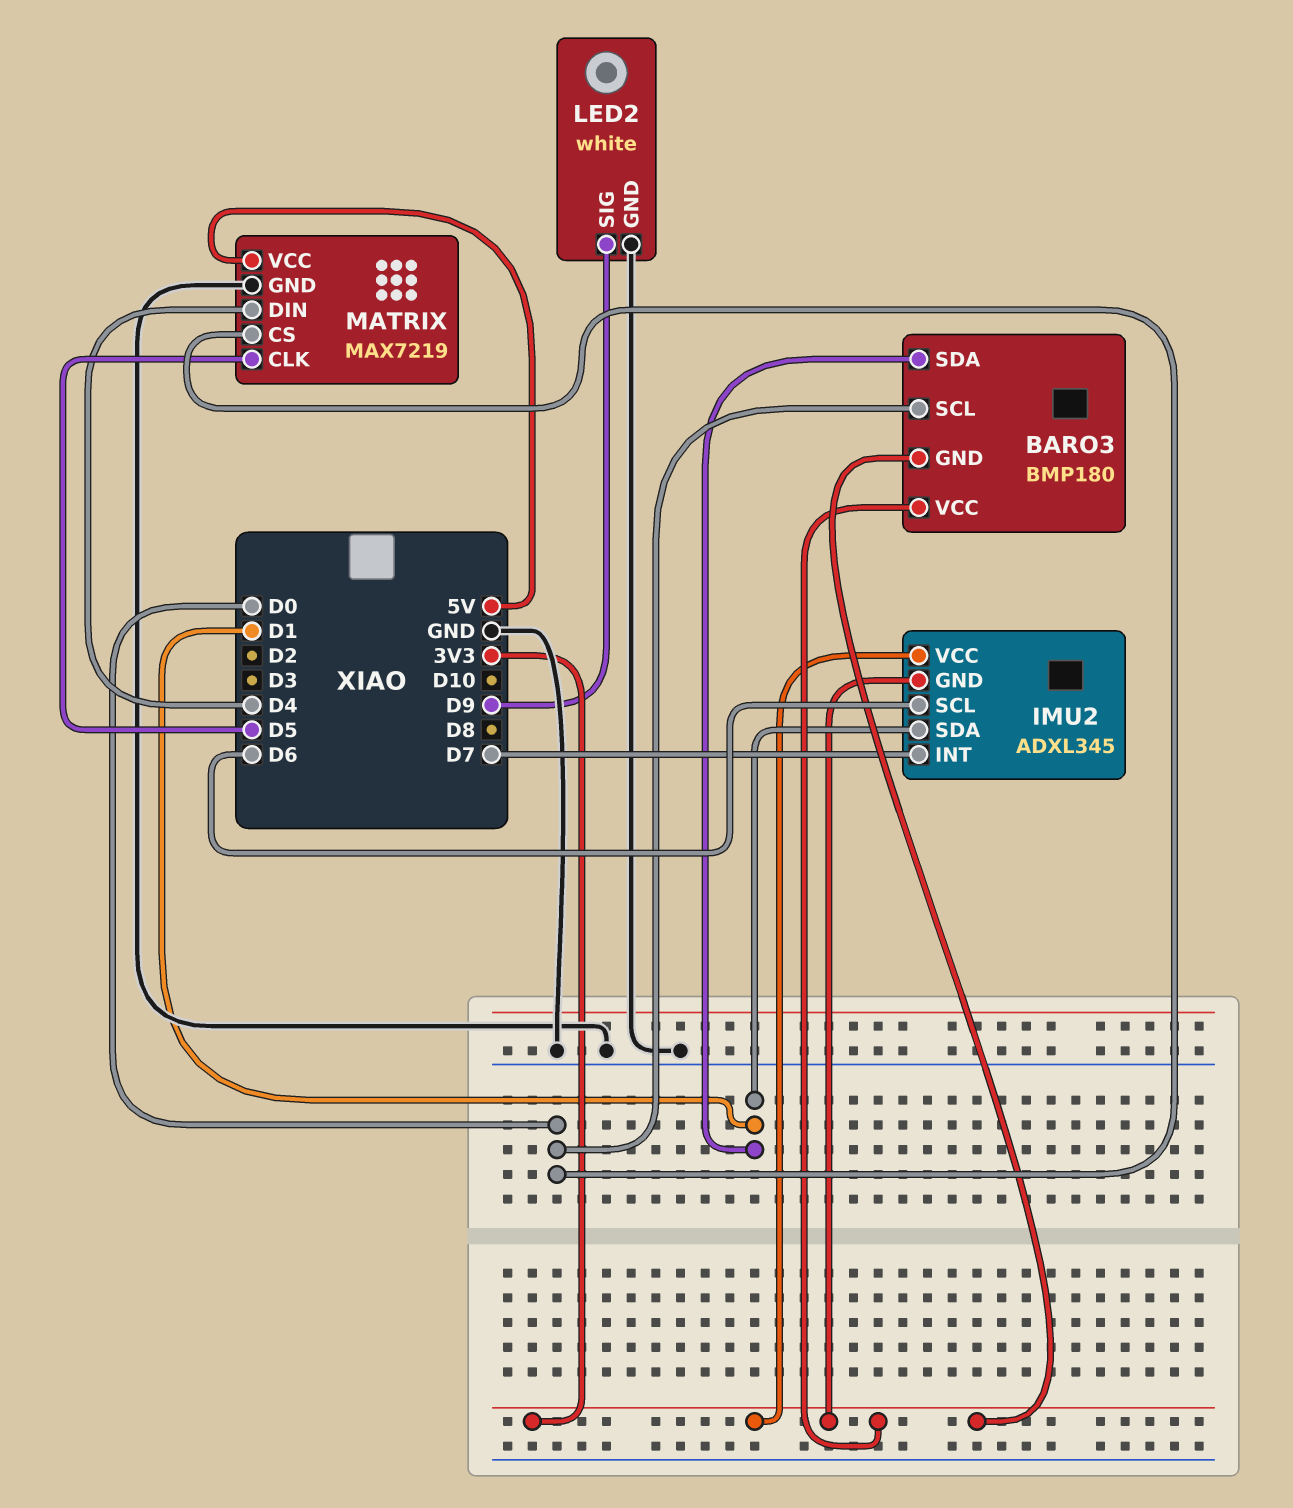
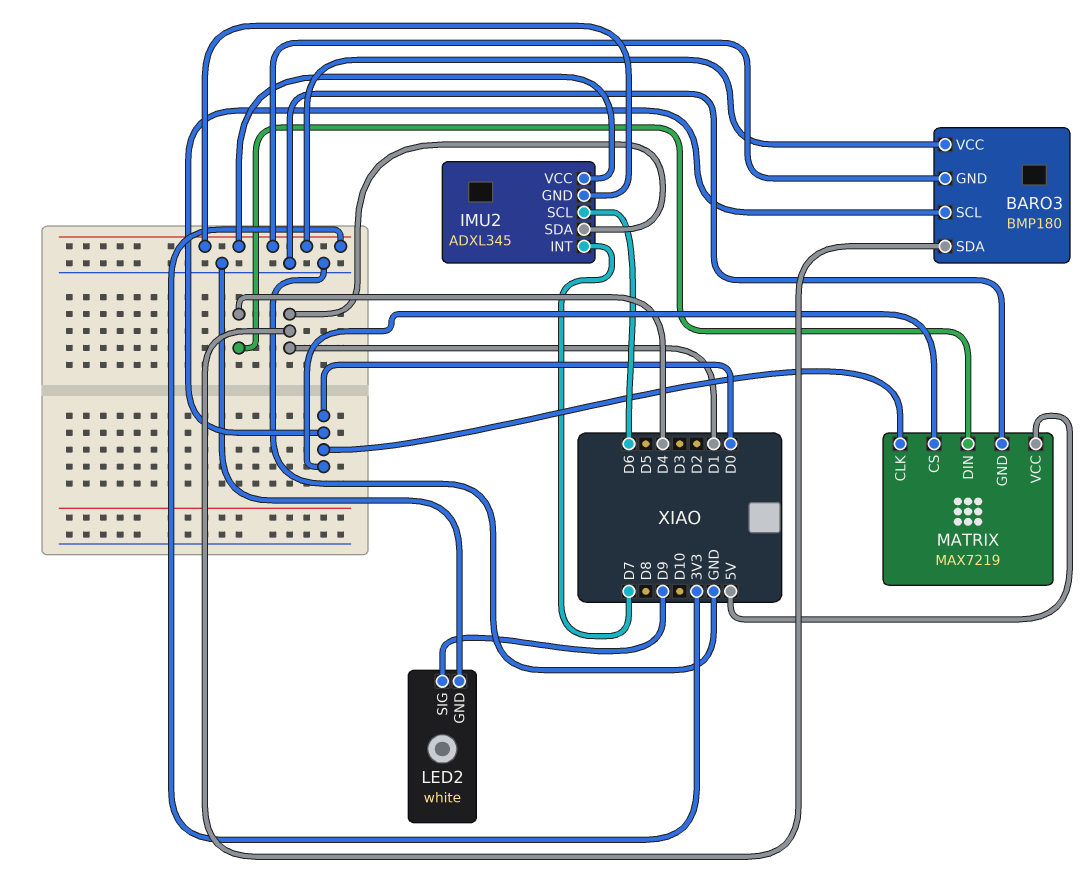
MATRIX pin CLK: D5 -> D0

